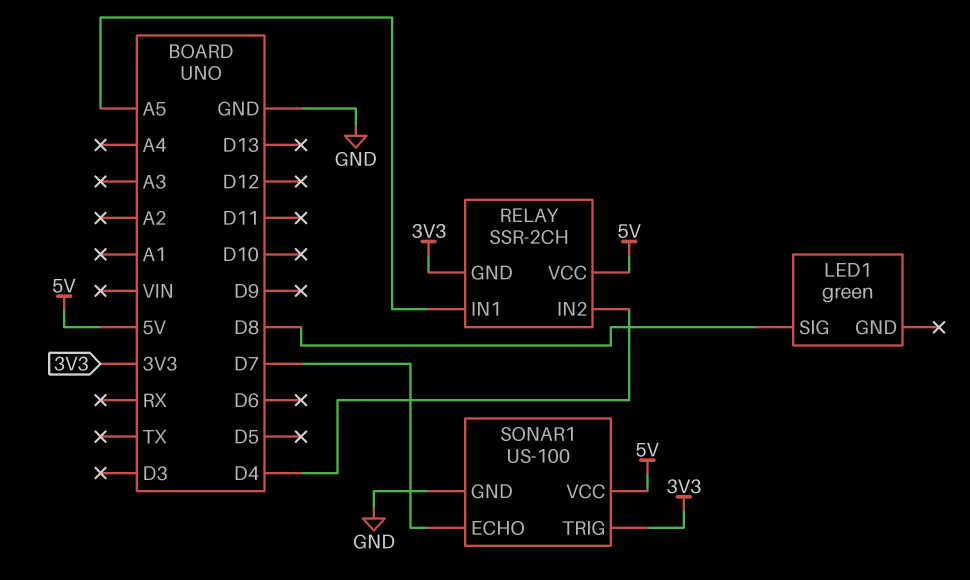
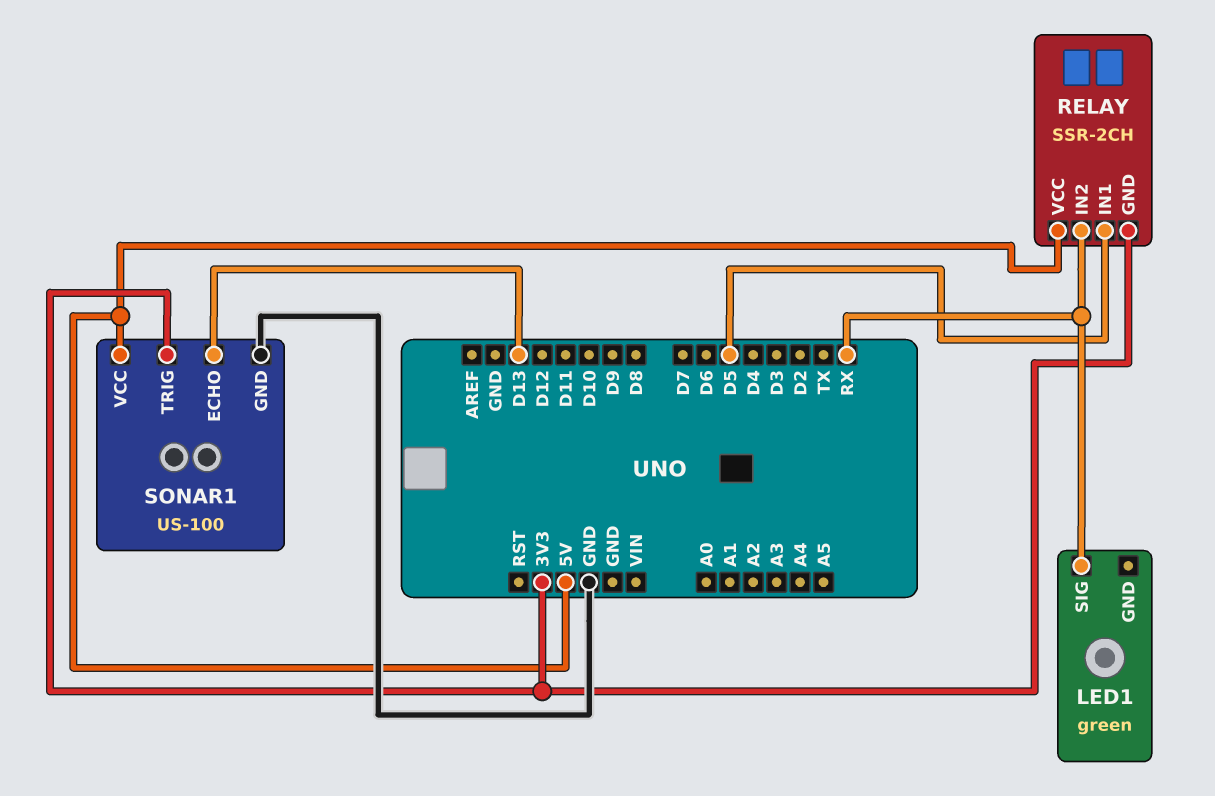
LED1 pin SIG: D8 -> RX
RELAY pin IN1: A5 -> D5
RELAY pin IN2: D4 -> RX
SONAR1 pin ECHO: D7 -> D13

